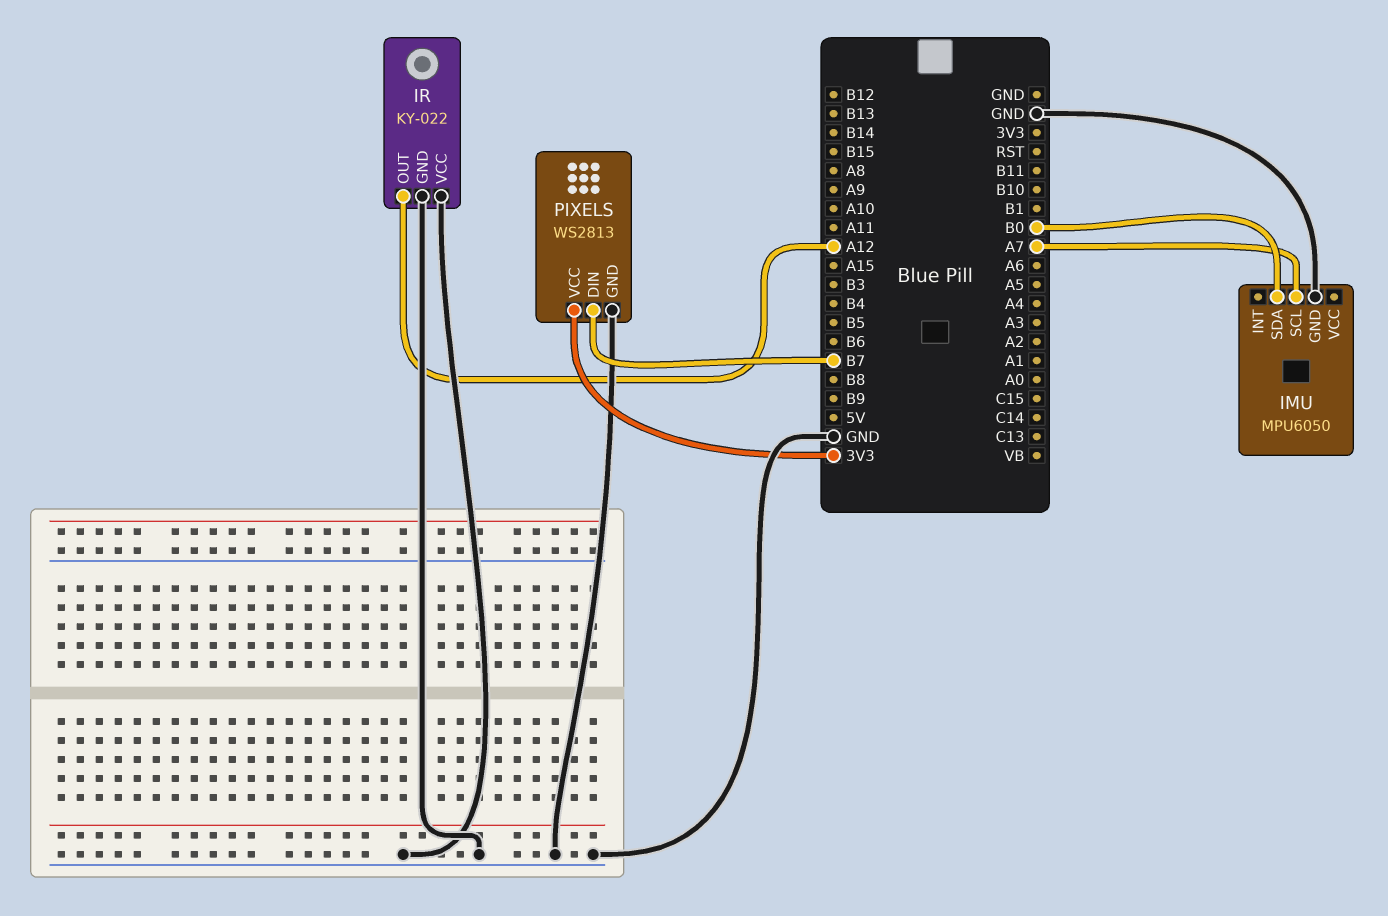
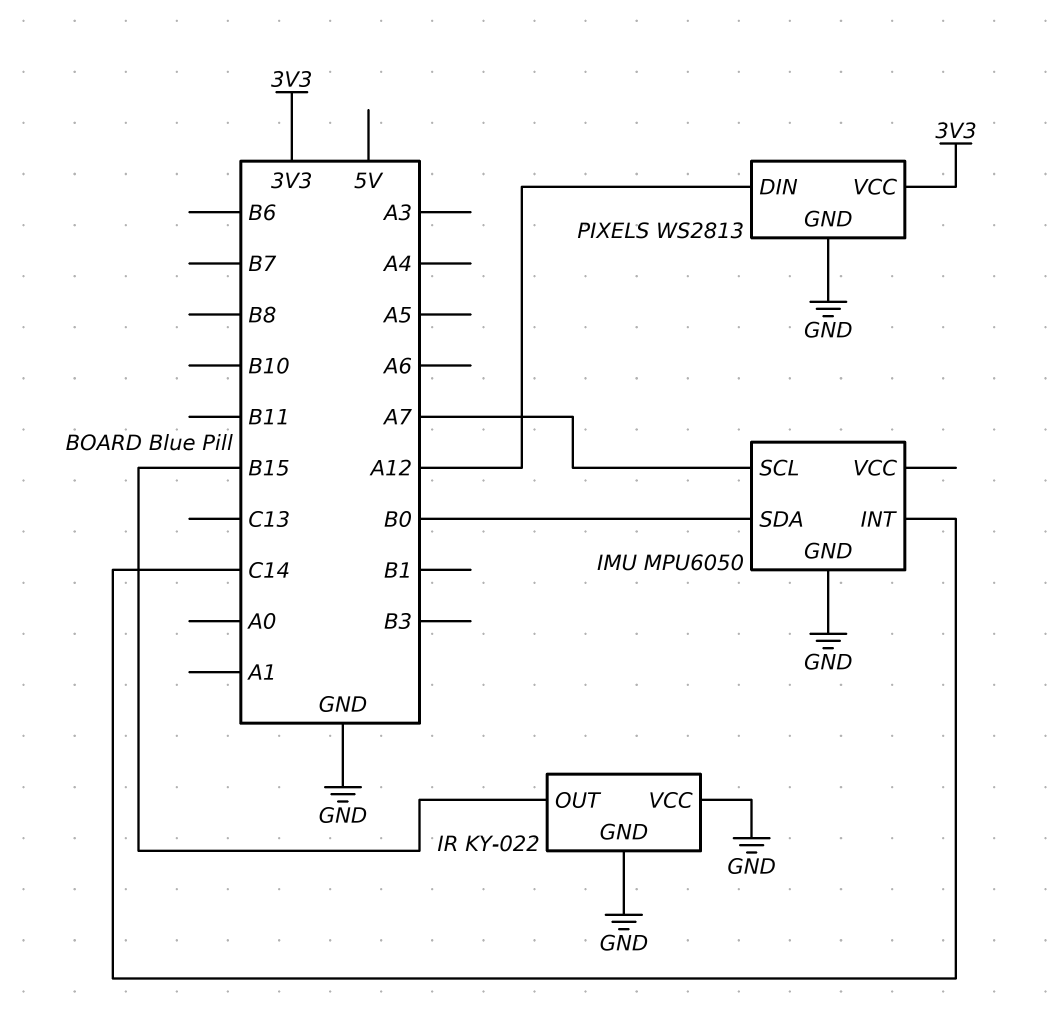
IMU pin INT: none -> C14
IR pin OUT: A12 -> B15
PIXELS pin DIN: B7 -> A12

